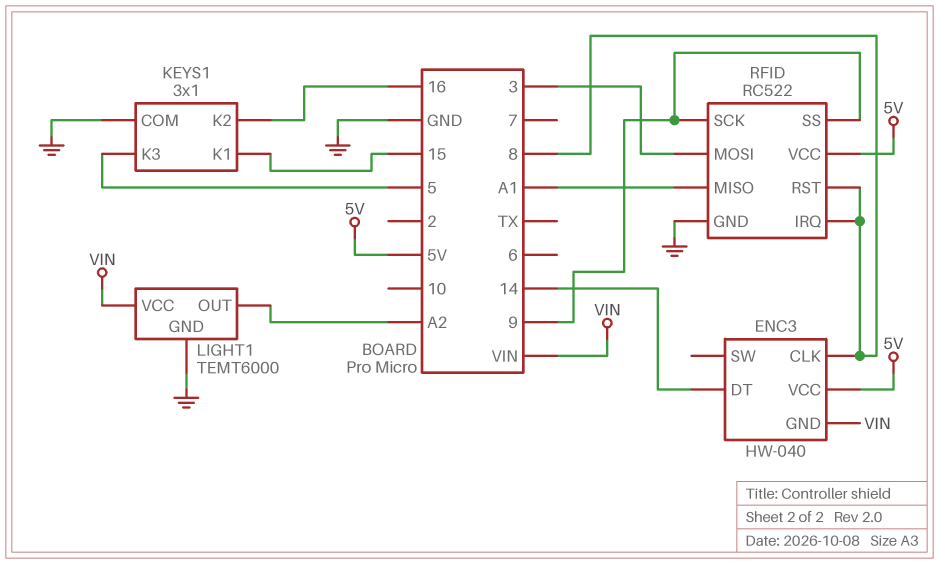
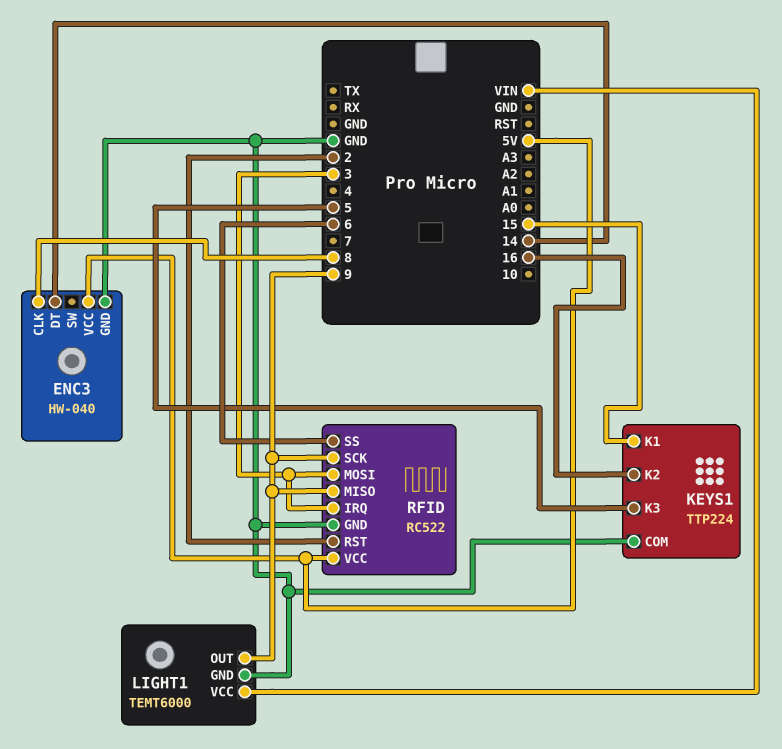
ENC3 pin GND: VIN -> GND
KEYS1: 3x1 -> TTP224
LIGHT1 pin OUT: A2 -> 9
RFID pin IRQ: 8 -> 3
RFID pin MISO: A1 -> 9
RFID pin RST: 8 -> 2
RFID pin SS: 9 -> 6

